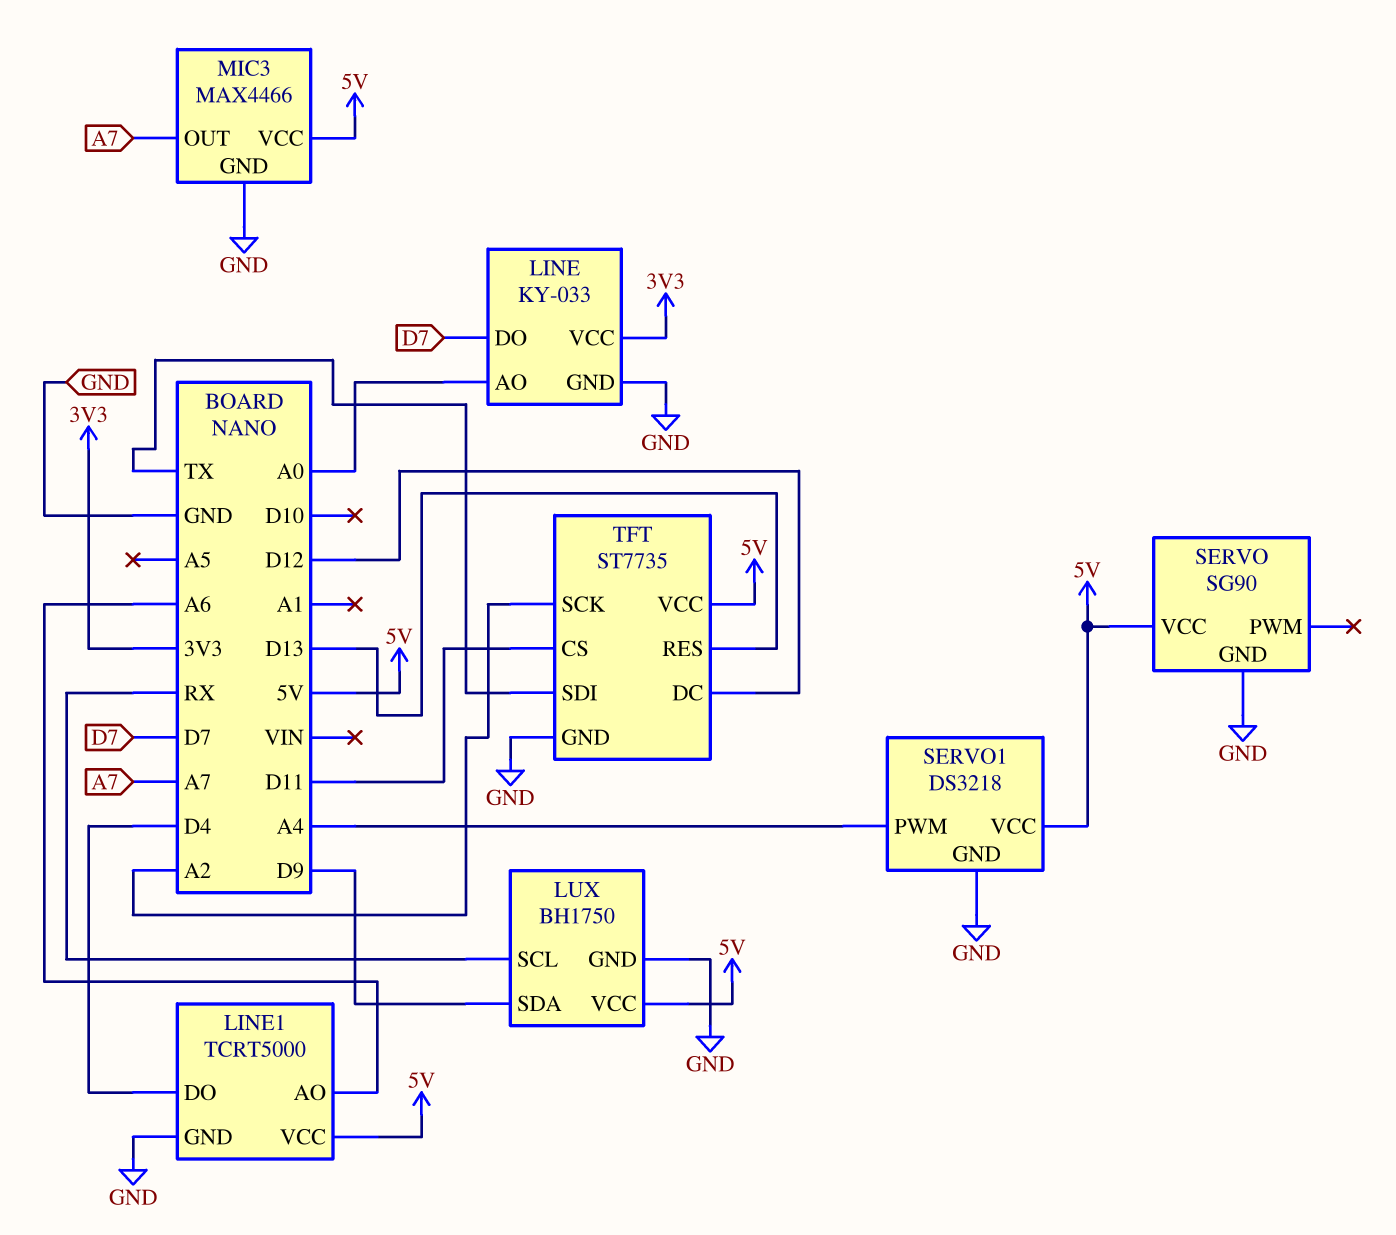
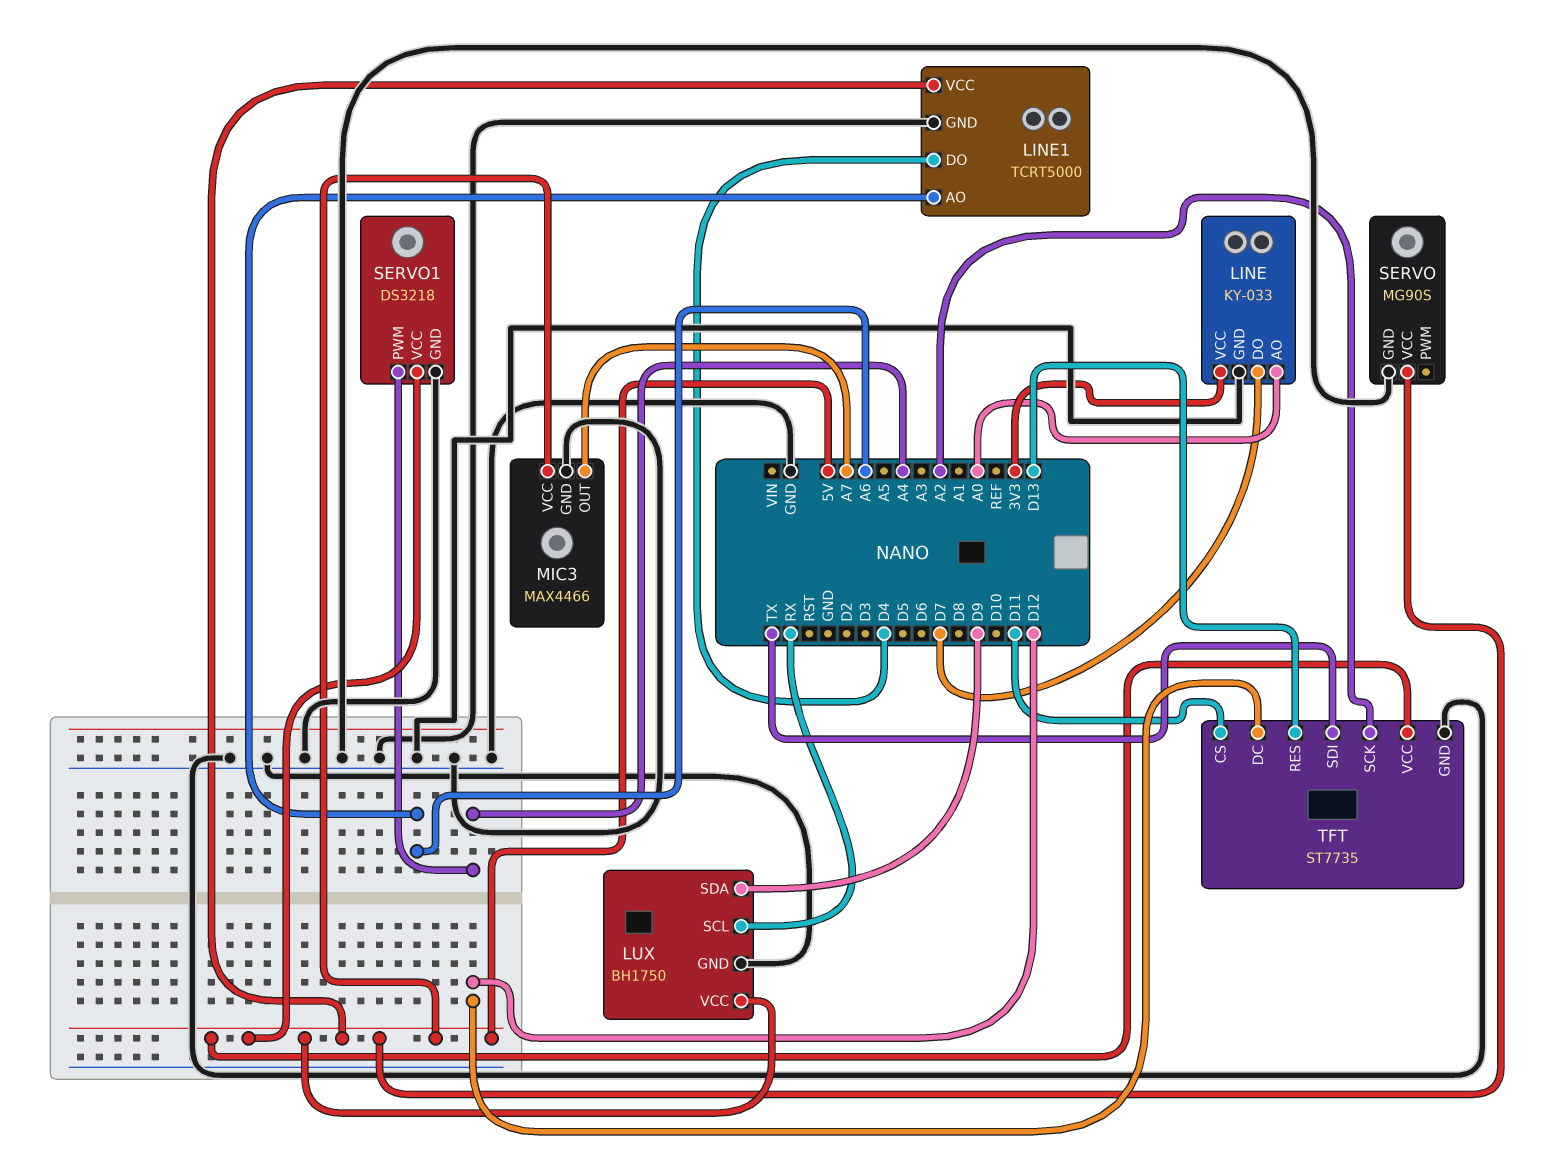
SERVO: SG90 -> MG90S

